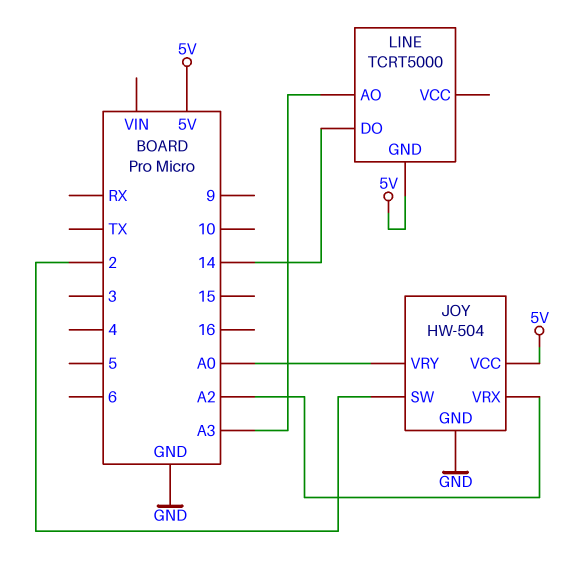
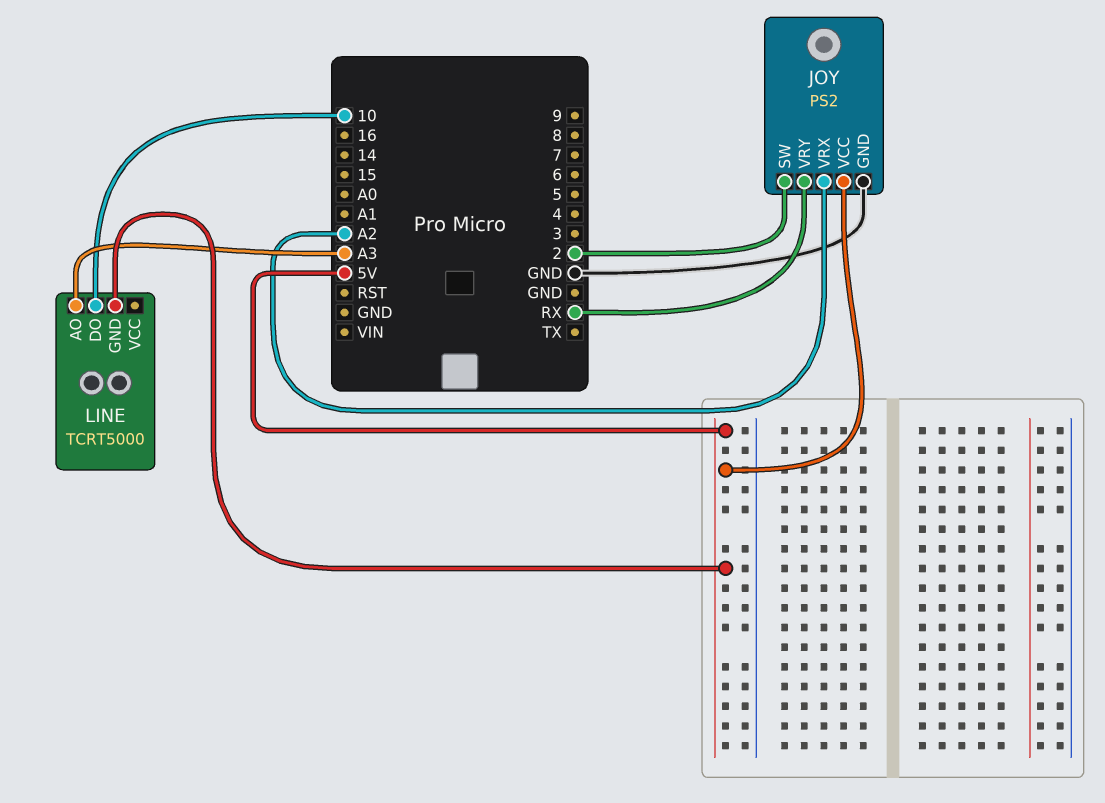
JOY: HW-504 -> PS2
JOY pin VRY: A0 -> RX
LINE pin DO: 14 -> 10

